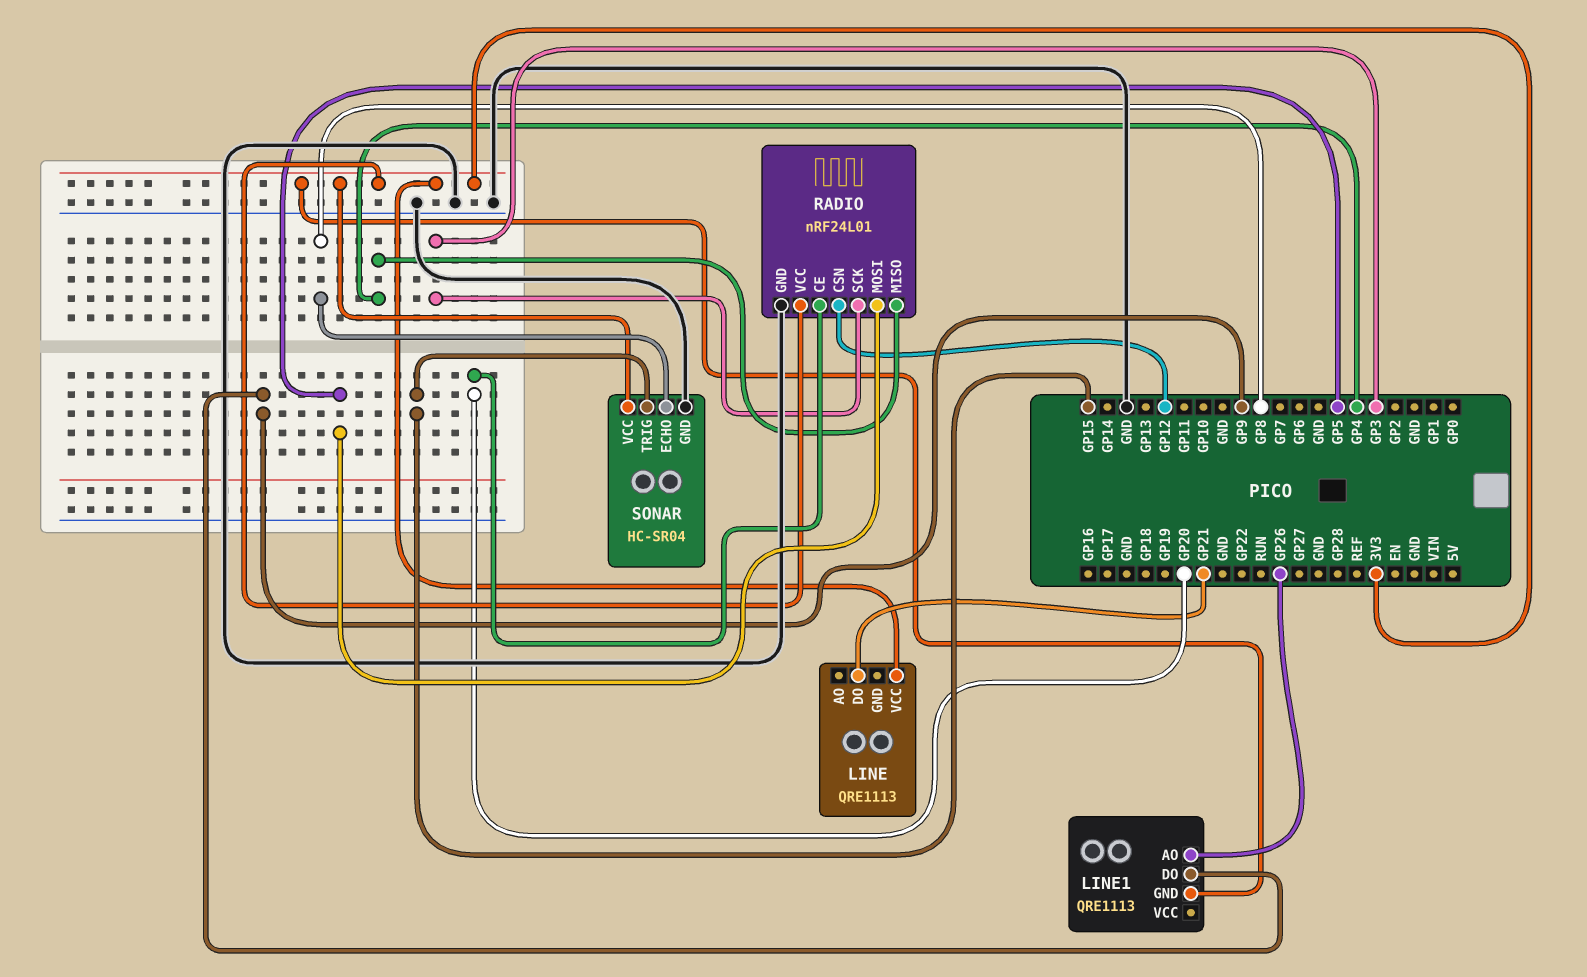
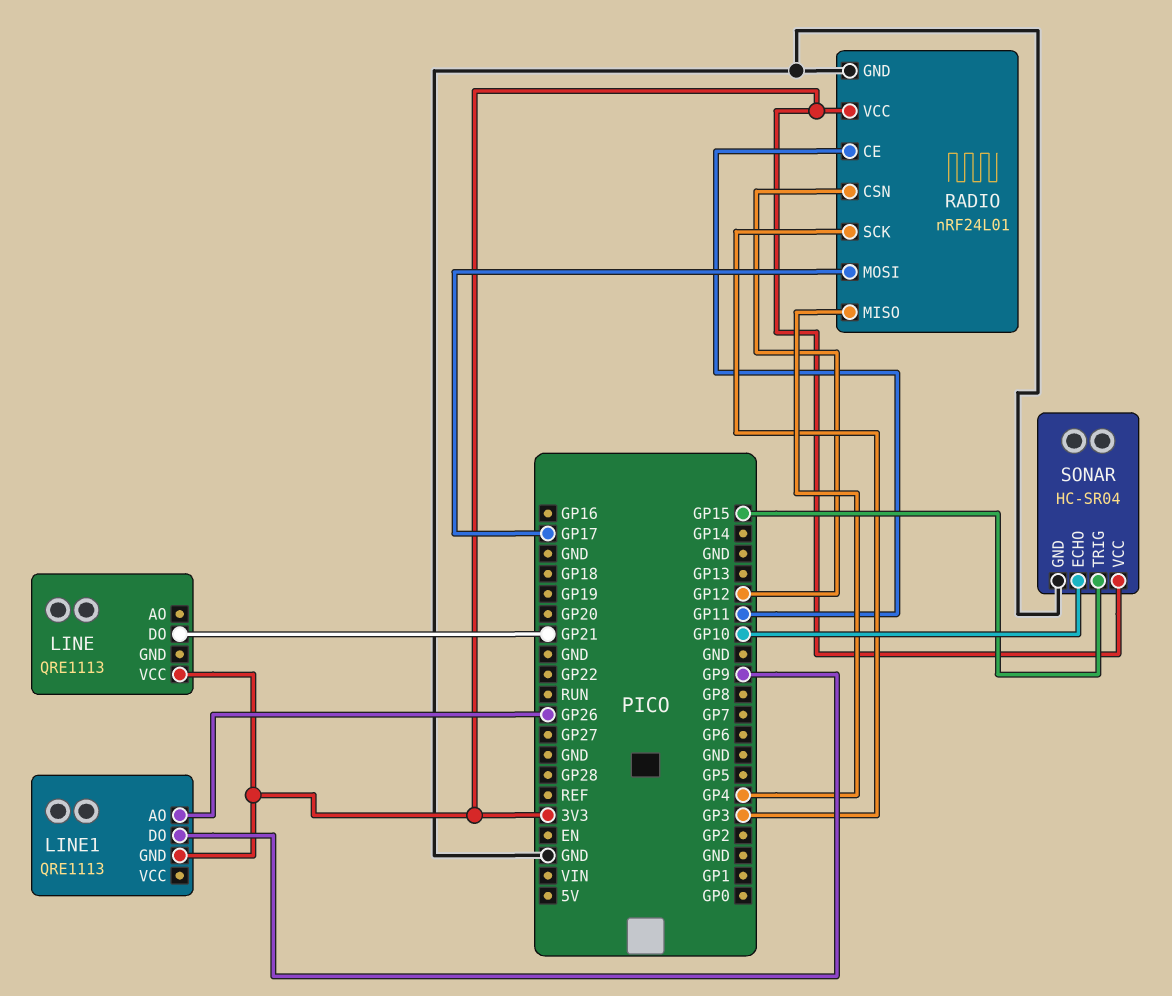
RADIO pin CE: GP20 -> GP11
RADIO pin MOSI: GP5 -> GP17
SONAR pin ECHO: GP8 -> GP10

